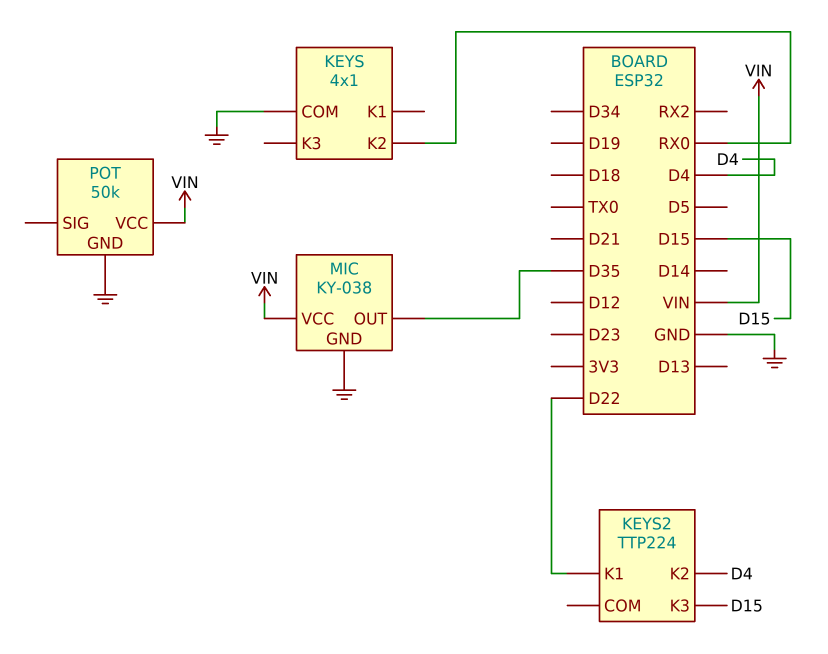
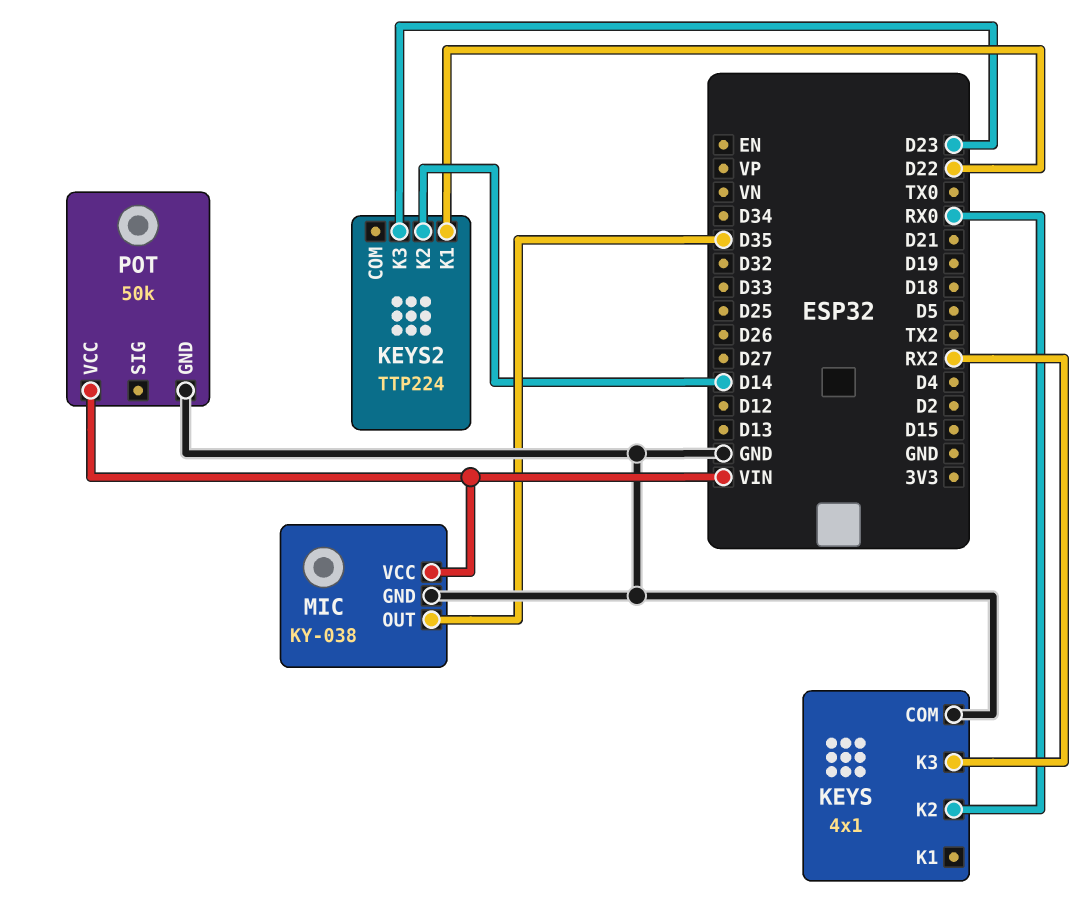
KEYS pin K3: none -> RX2
KEYS2 pin K2: D4 -> D14
KEYS2 pin K3: D15 -> D23

